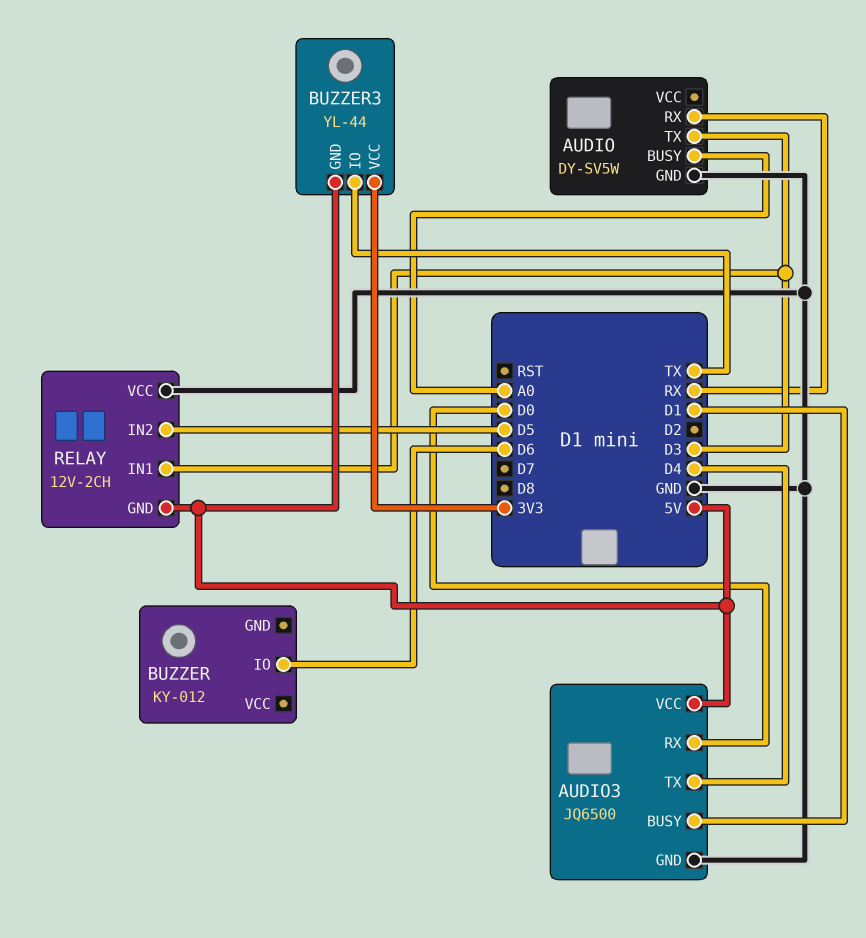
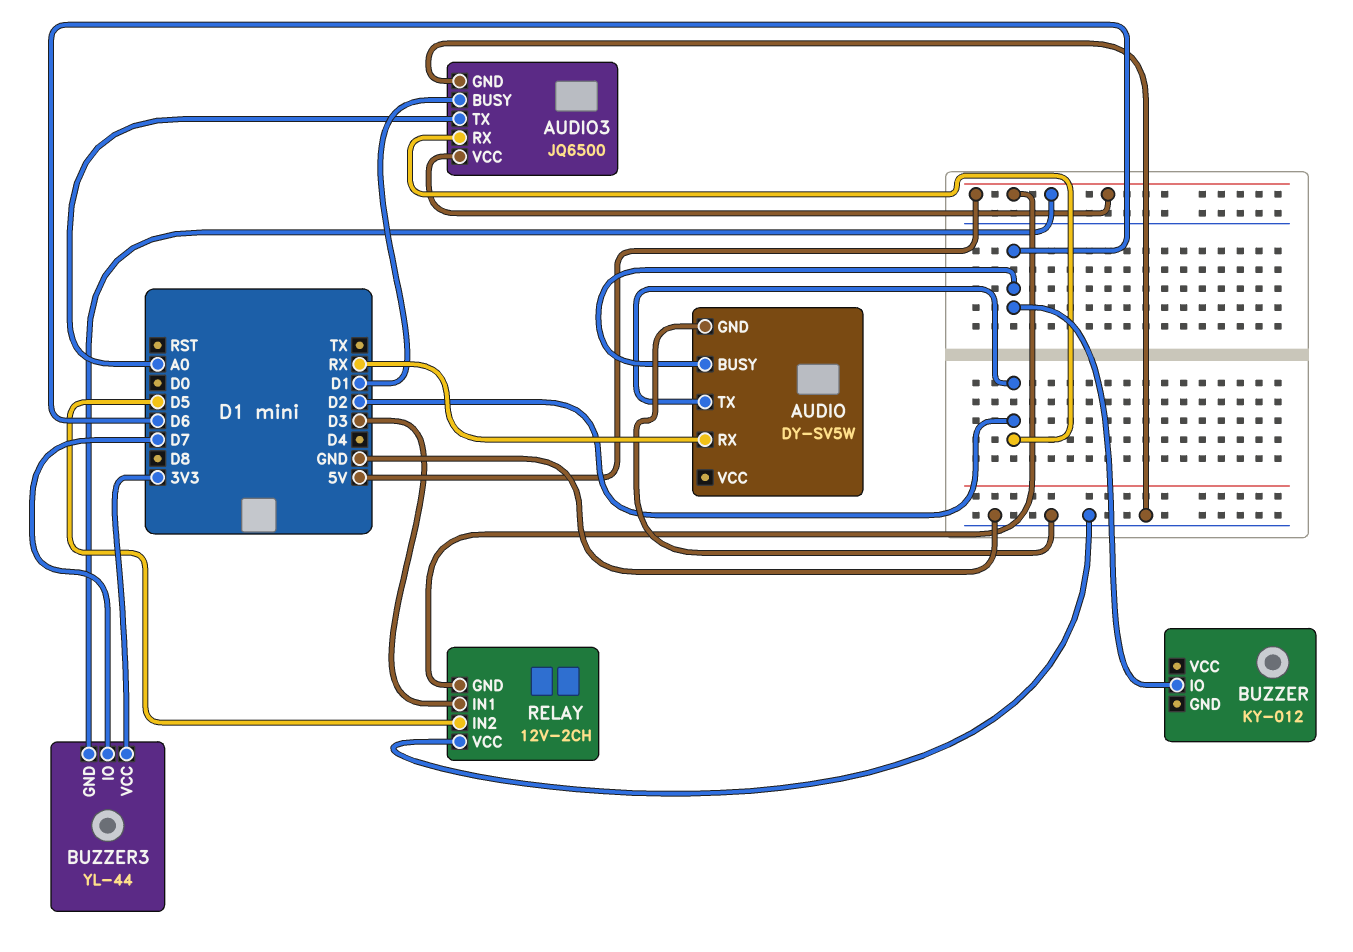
AUDIO pin BUSY: A0 -> D6
AUDIO pin TX: D3 -> D2
AUDIO3 pin RX: D0 -> D2
AUDIO3 pin TX: D4 -> A0
BUZZER3 pin IO: TX -> D7

